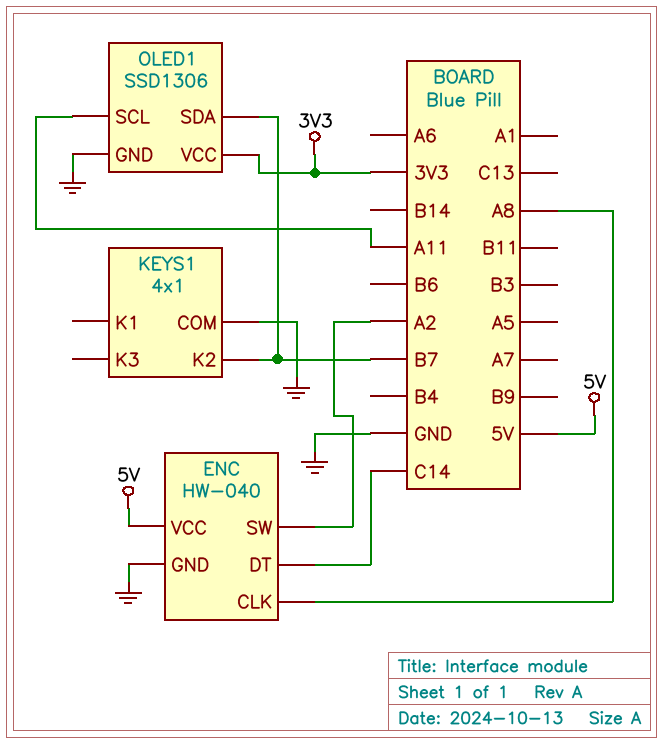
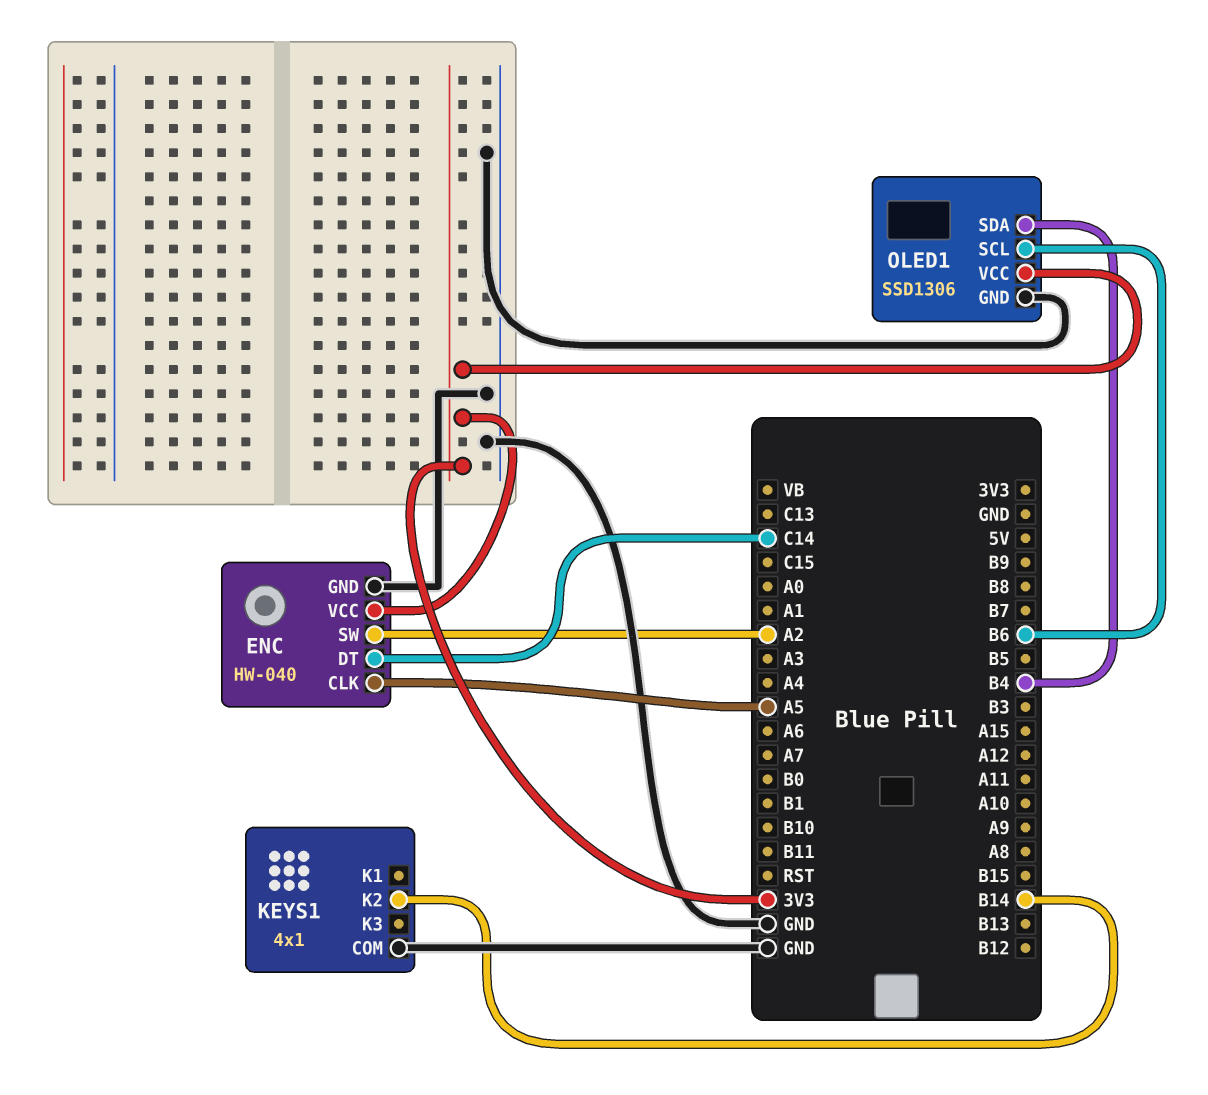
ENC pin CLK: A8 -> A5
ENC pin VCC: 5V -> 3V3
KEYS1 pin K2: B7 -> B14
OLED1 pin SCL: A11 -> B6
OLED1 pin SDA: B7 -> B4

